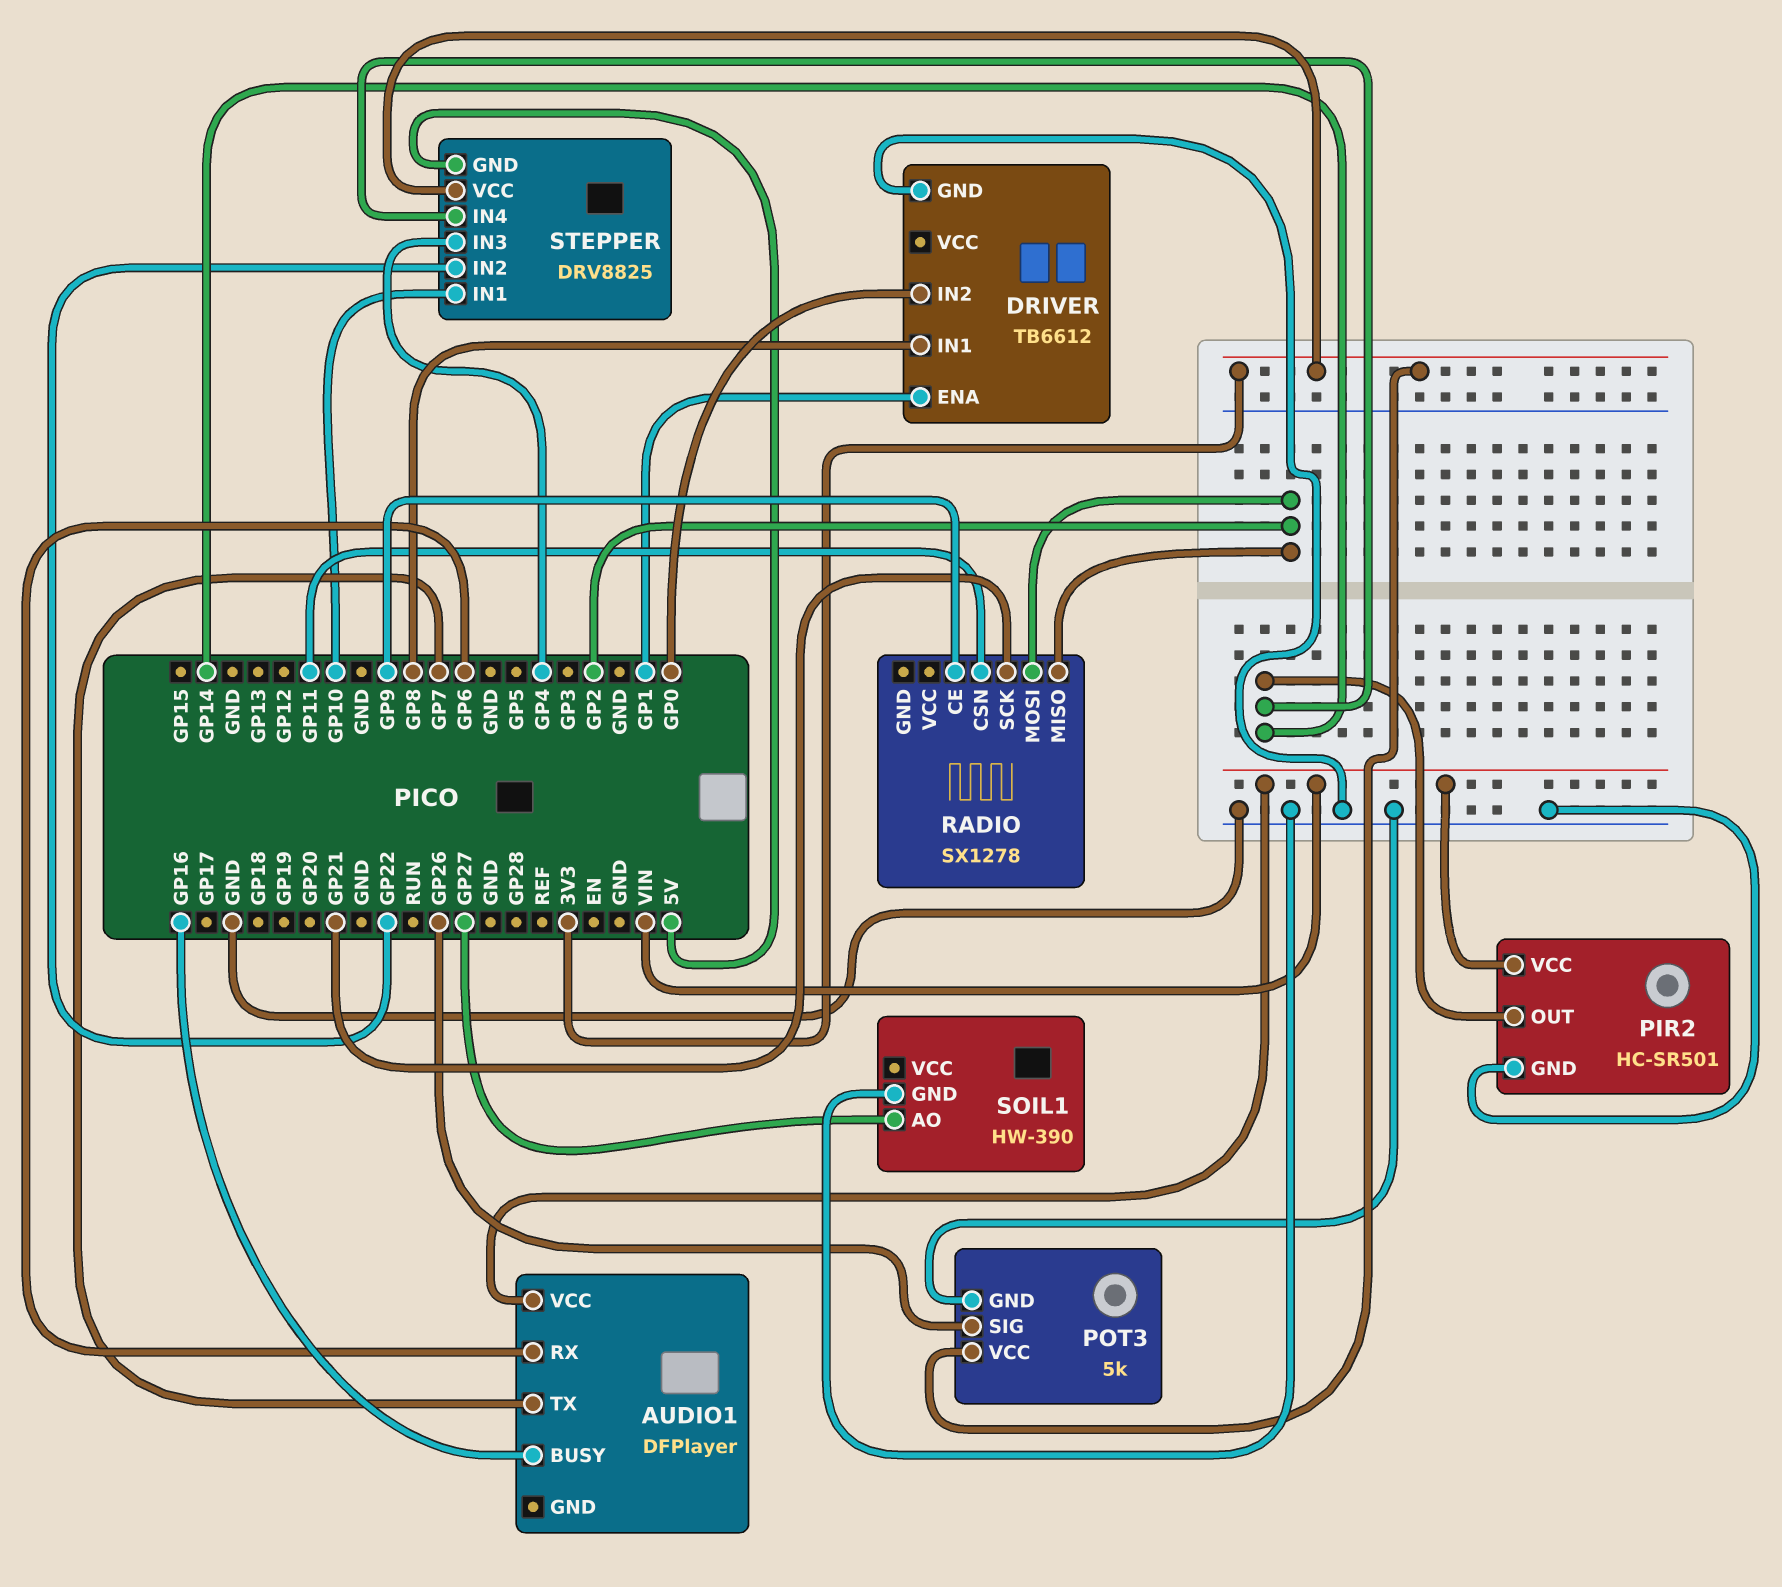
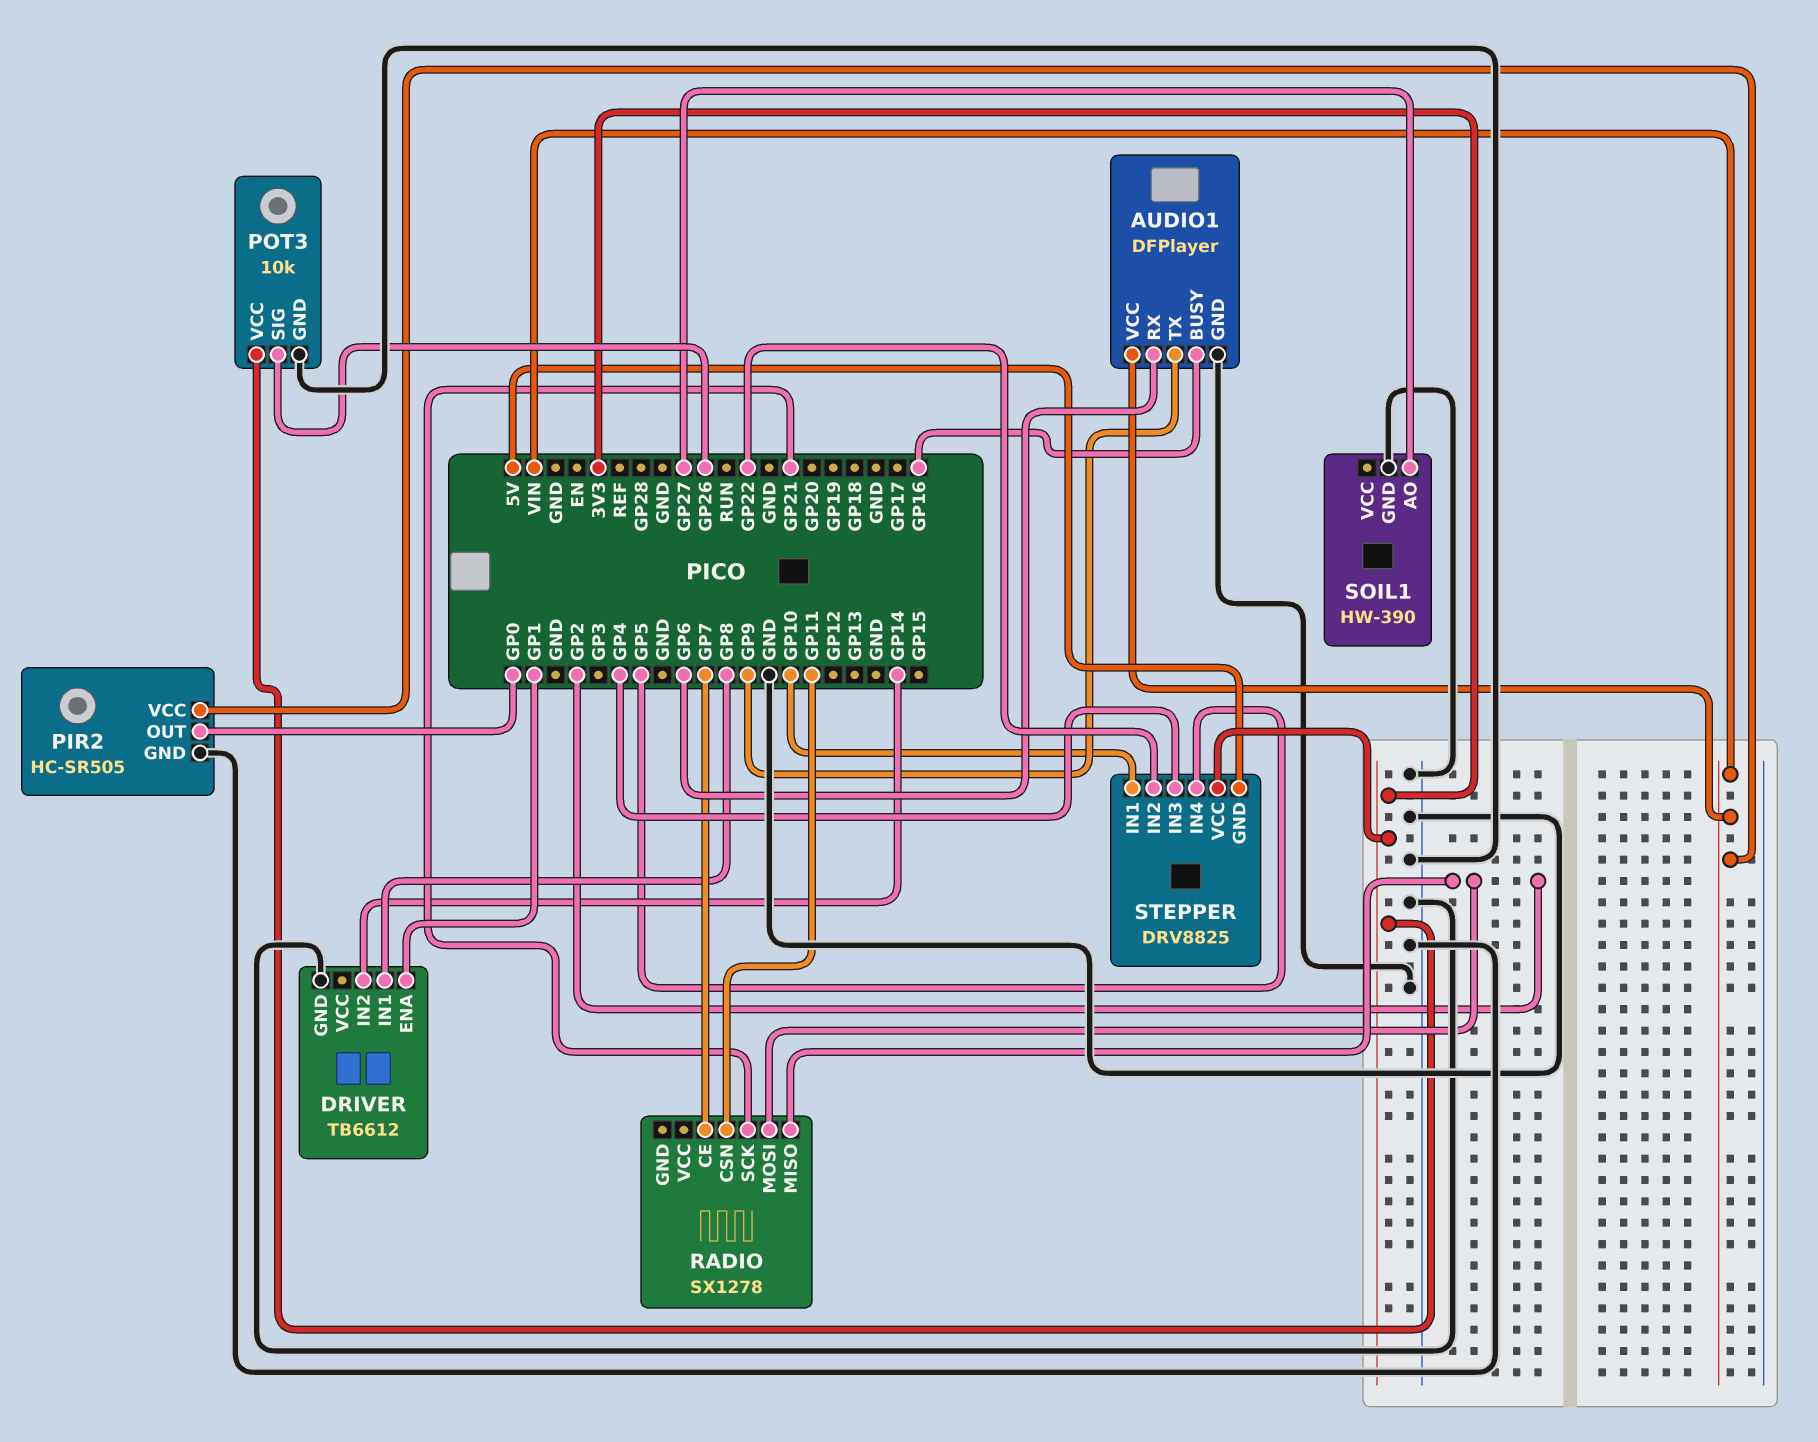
AUDIO1 pin GND: none -> GND
AUDIO1 pin TX: GP7 -> GP9
DRIVER pin IN2: GP0 -> GP14
PIR2: HC-SR501 -> HC-SR505
PIR2 pin OUT: GP14 -> GP0
POT3: 5k -> 10k
RADIO pin CE: GP9 -> GP7
STEPPER pin IN4: GP14 -> GP5

